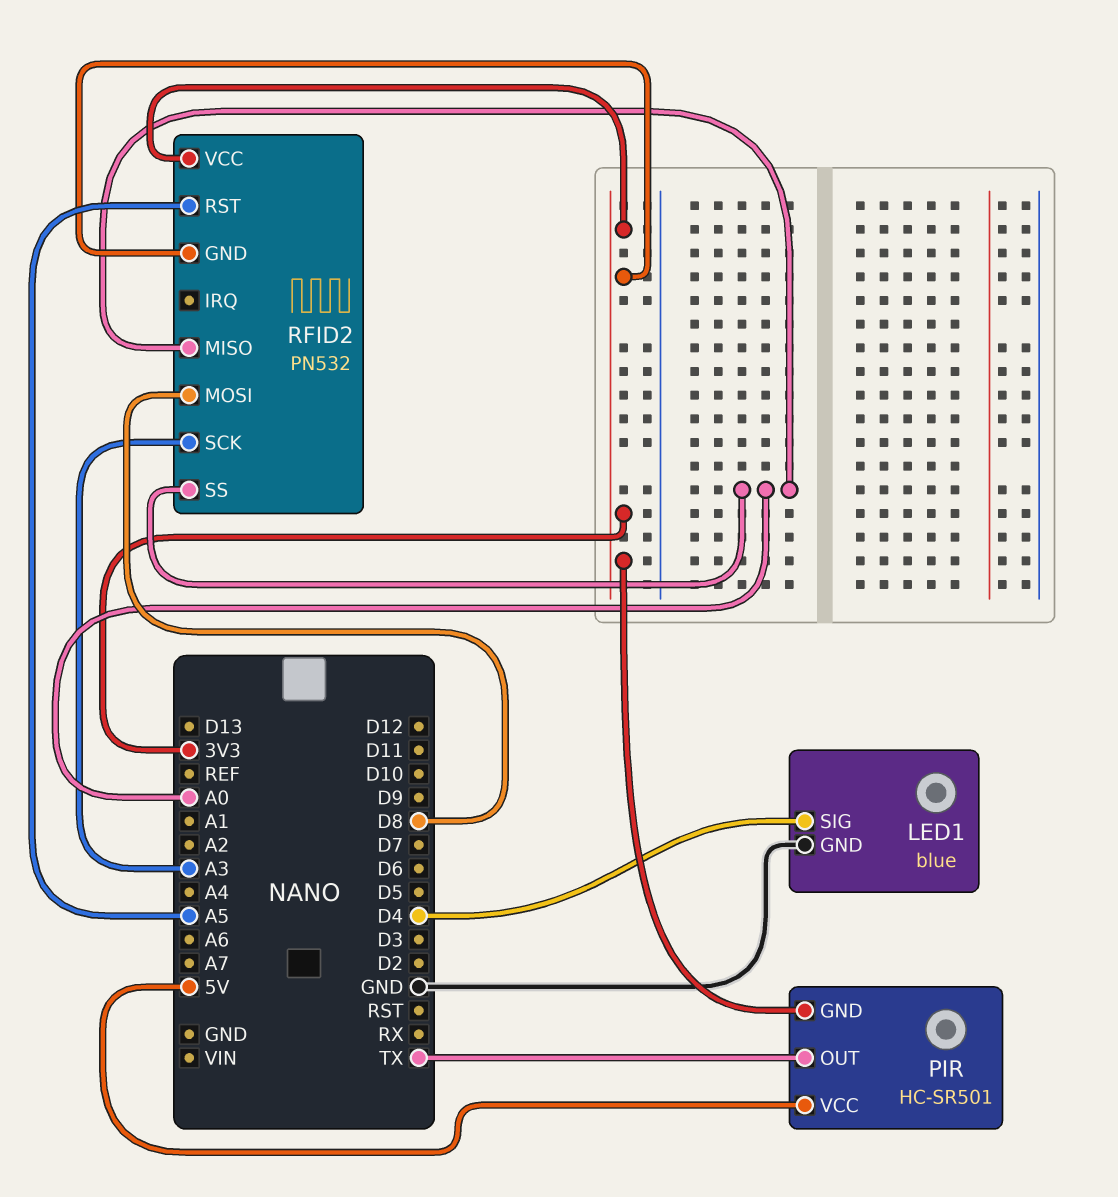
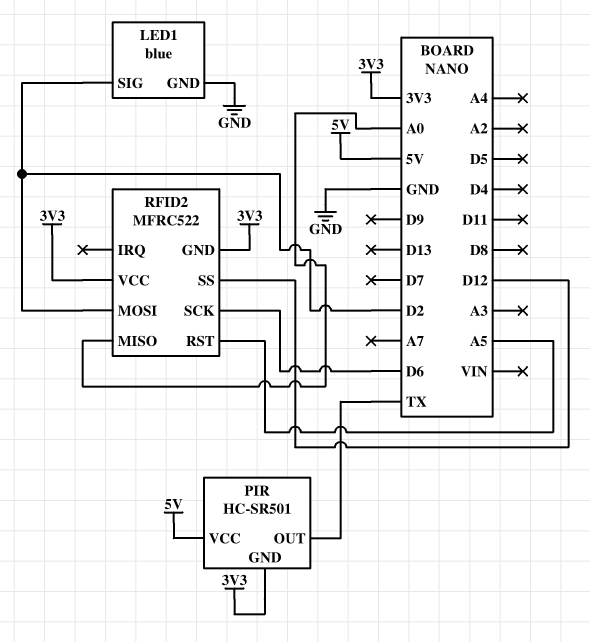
LED1 pin SIG: D4 -> D2
RFID2: PN532 -> MFRC522
RFID2 pin MOSI: D8 -> D2
RFID2 pin SCK: A3 -> D6
RFID2 pin SS: A0 -> D12

